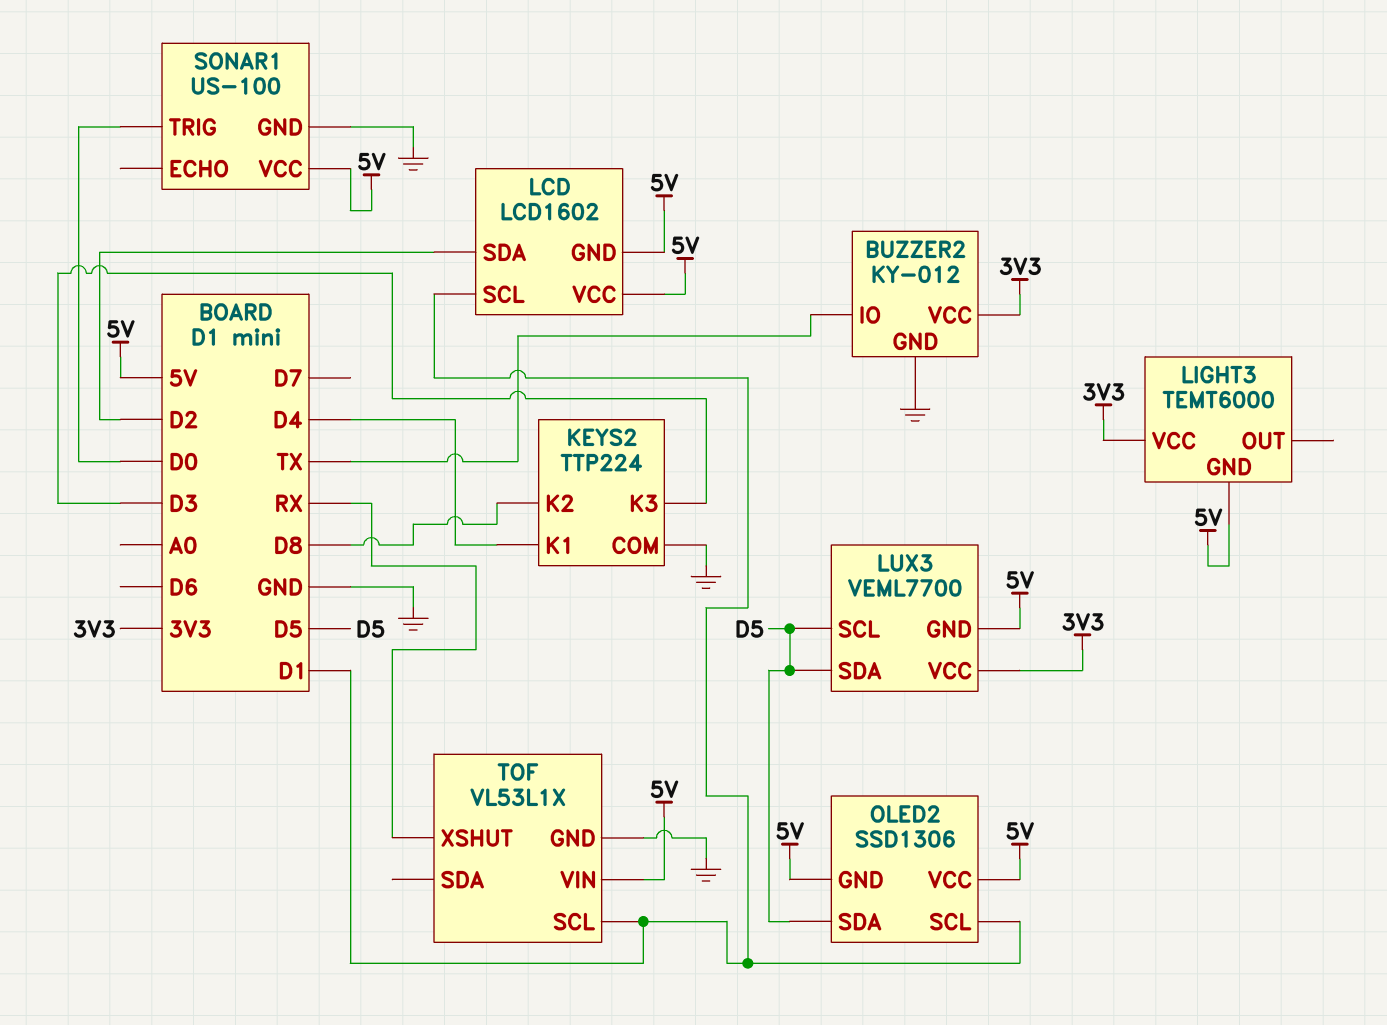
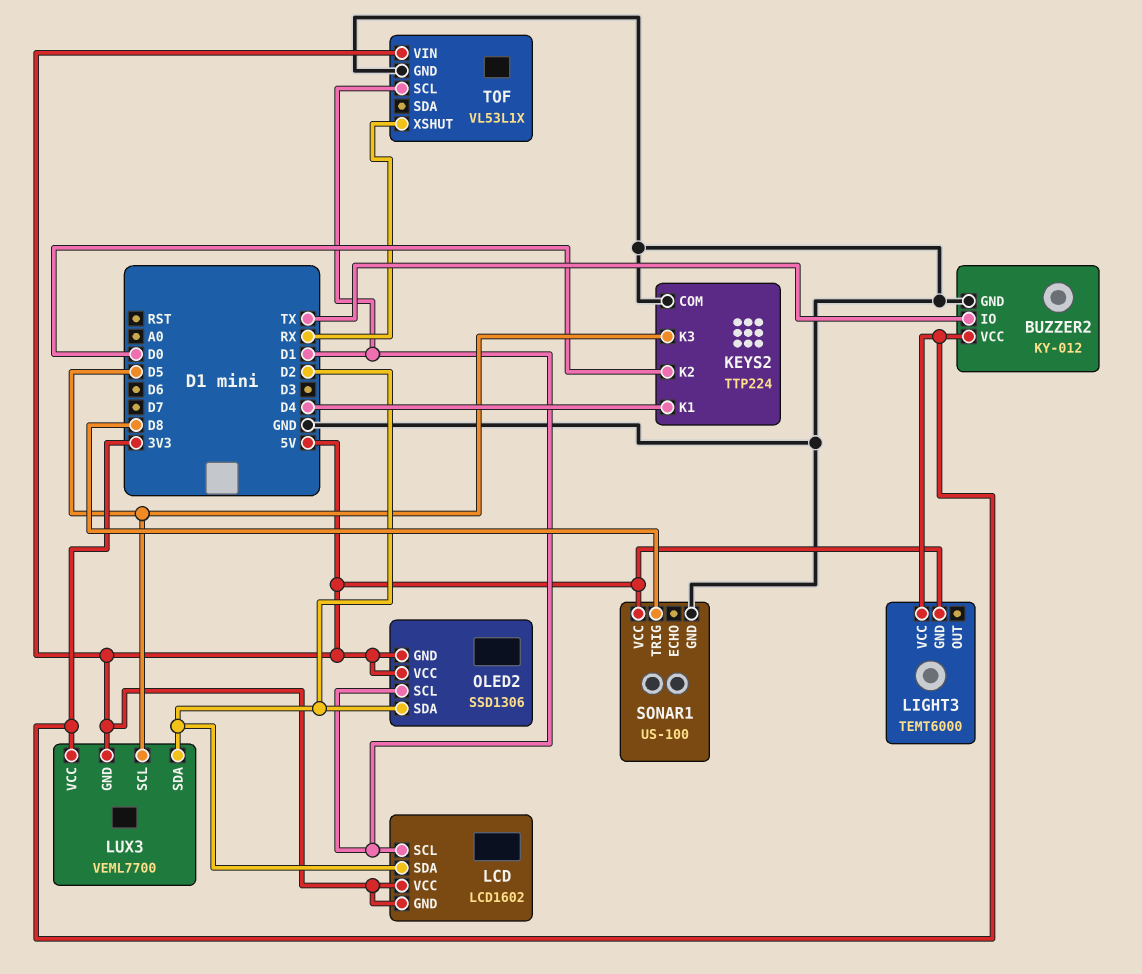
KEYS2 pin K2: D8 -> D0
KEYS2 pin K3: D3 -> D5
LUX3 pin SDA: D5 -> D2
OLED2 pin SDA: D5 -> D2
SONAR1 pin TRIG: D0 -> D8

